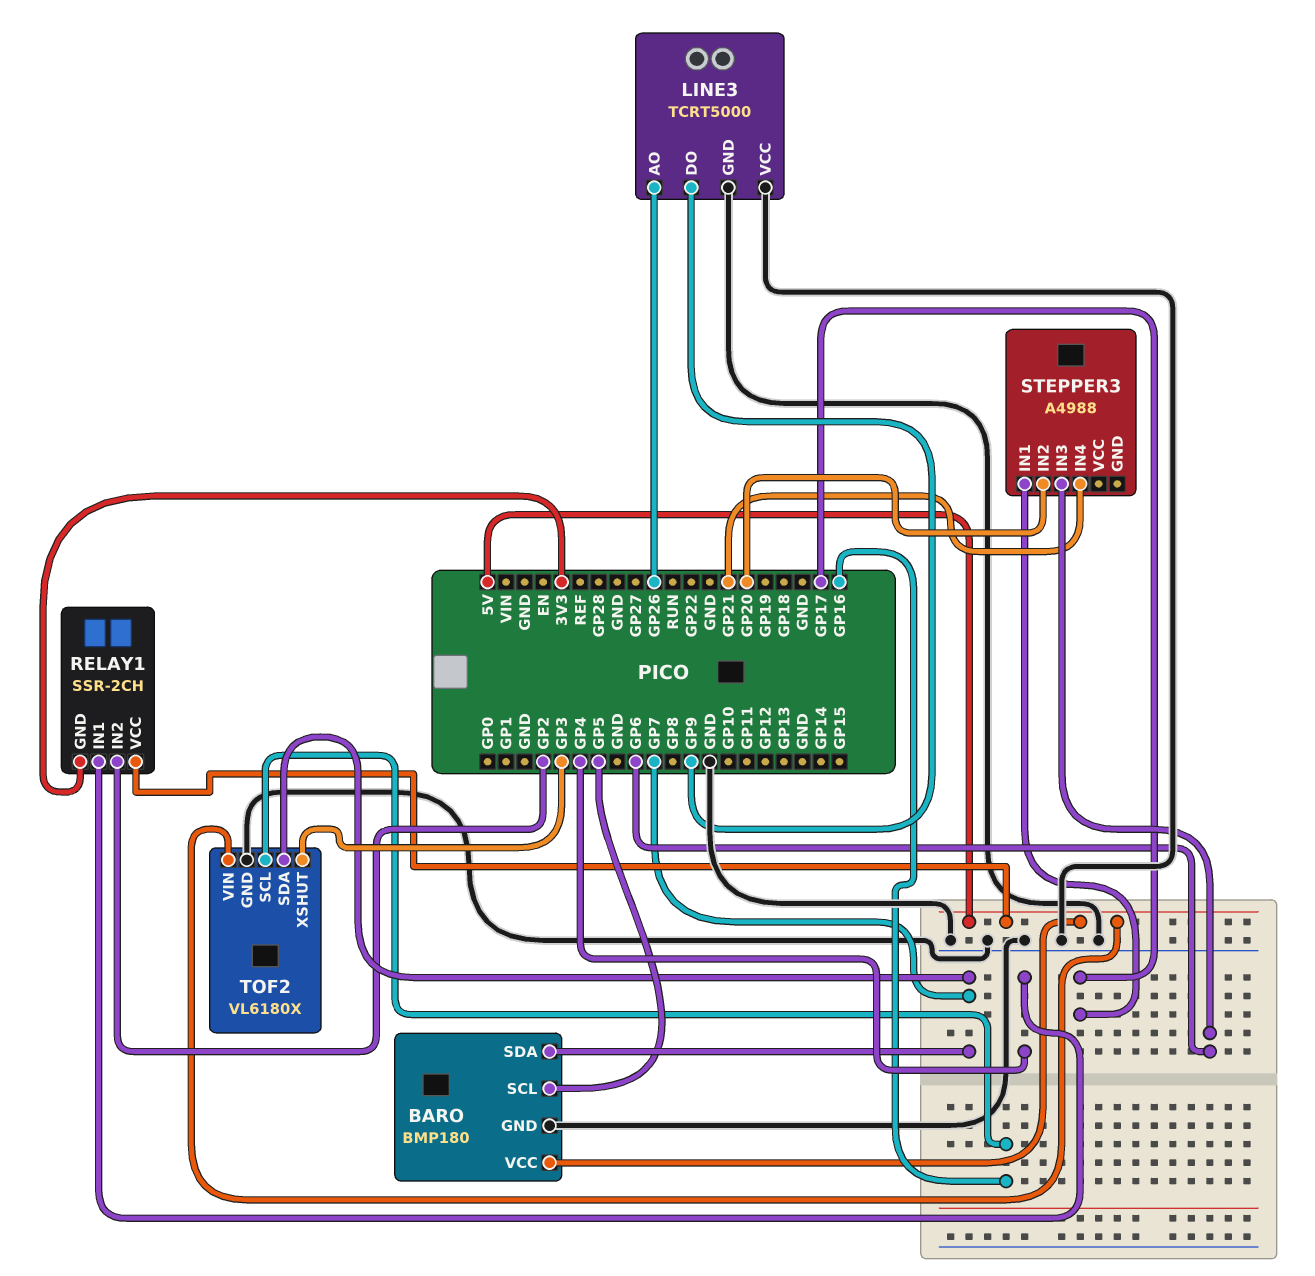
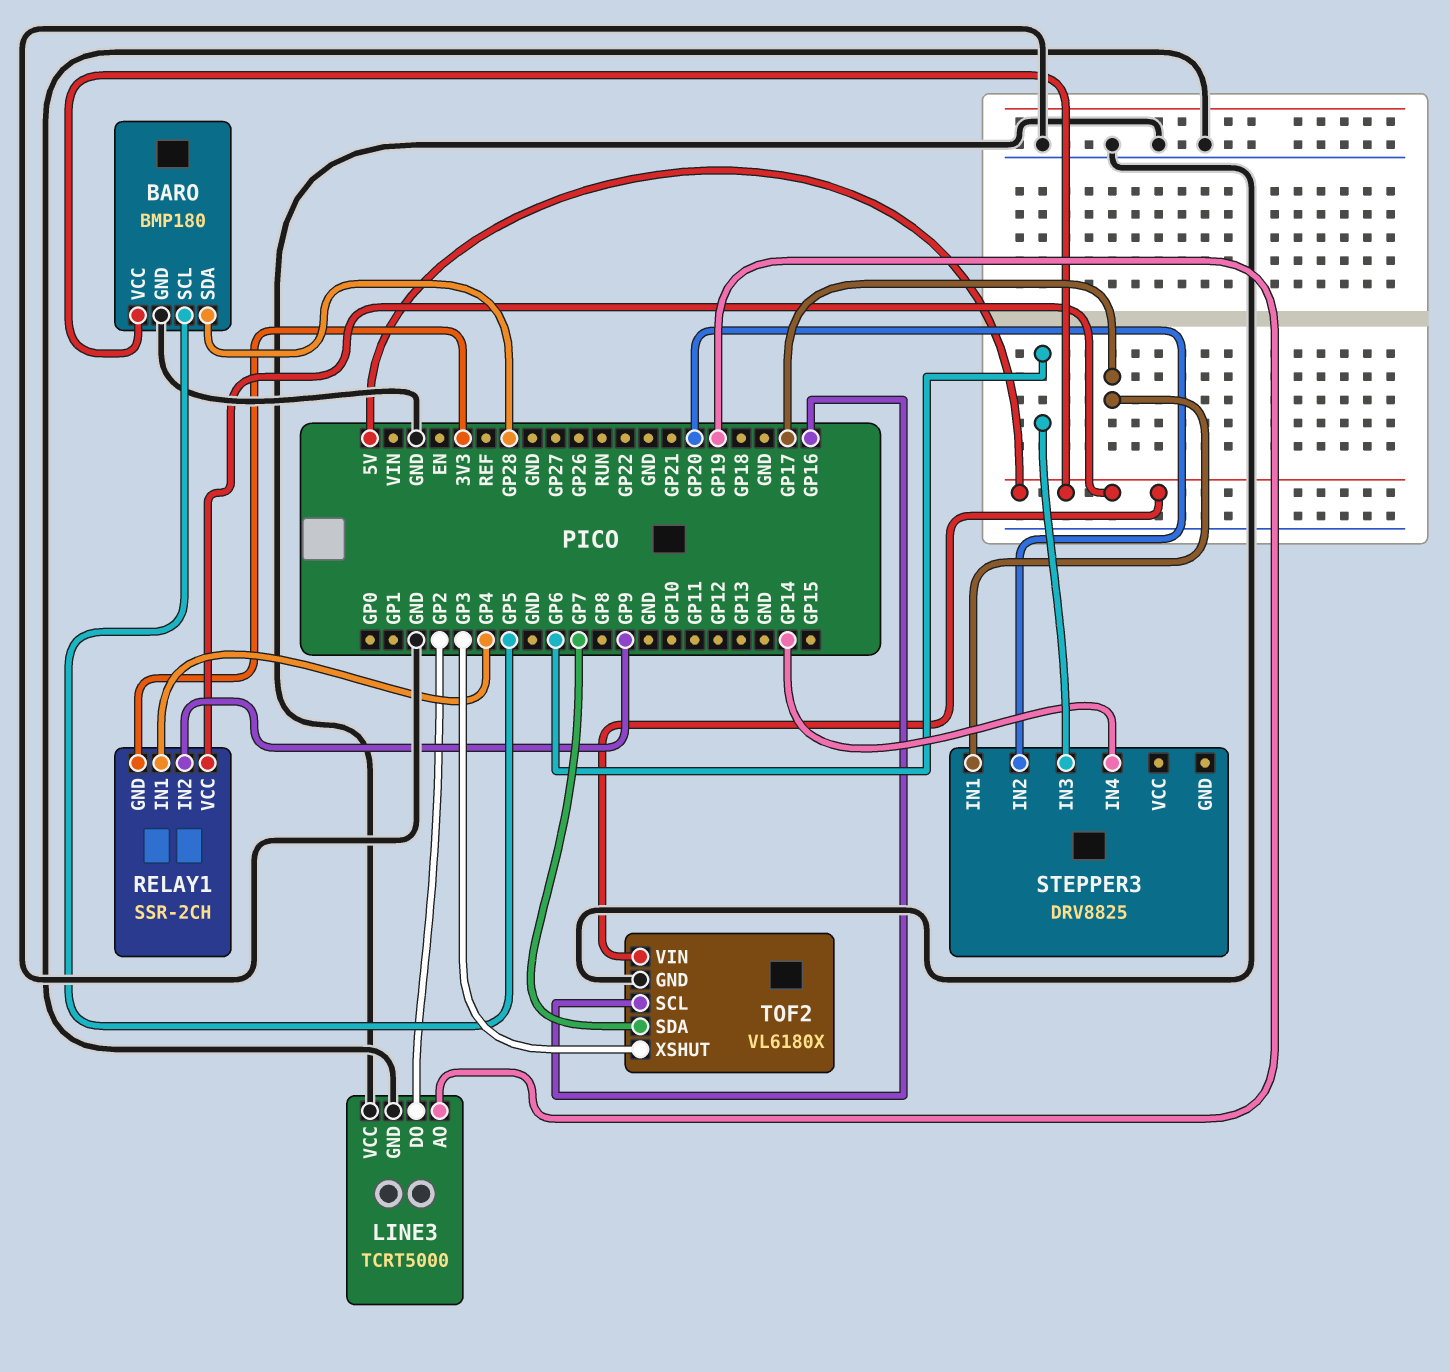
BARO pin SDA: GP7 -> GP28
LINE3 pin AO: GP26 -> GP19
LINE3 pin DO: GP9 -> GP2
RELAY1 pin IN2: GP2 -> GP9
STEPPER3: A4988 -> DRV8825
STEPPER3 pin IN4: GP21 -> GP14

